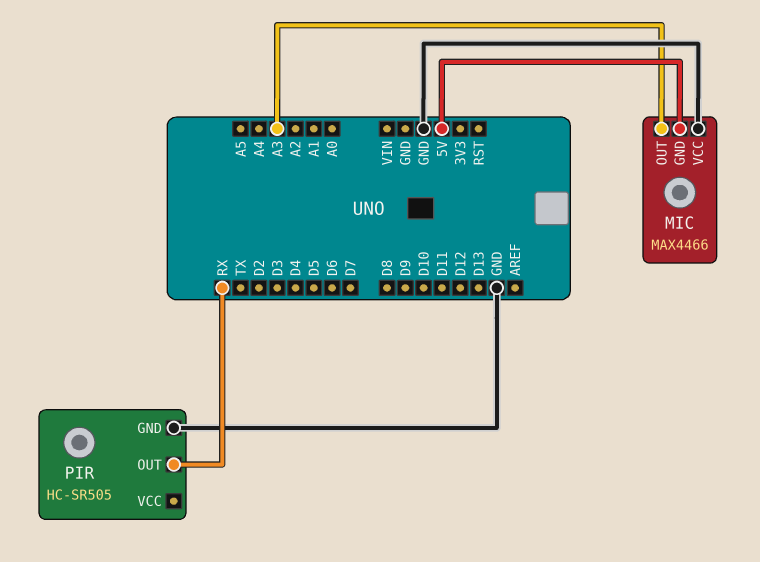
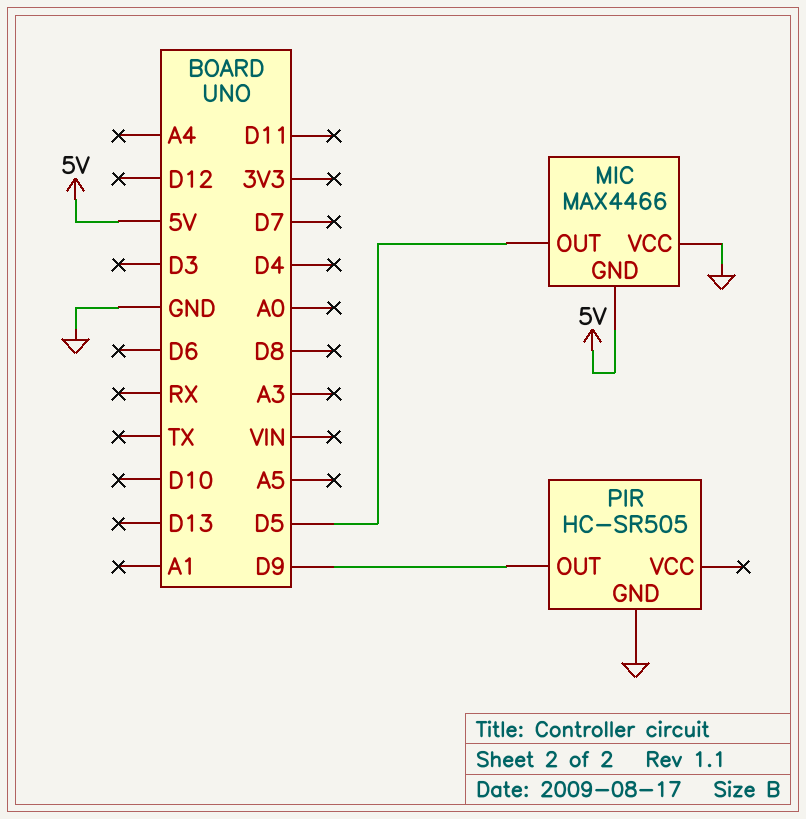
MIC pin OUT: A3 -> D5
PIR pin OUT: RX -> D9

